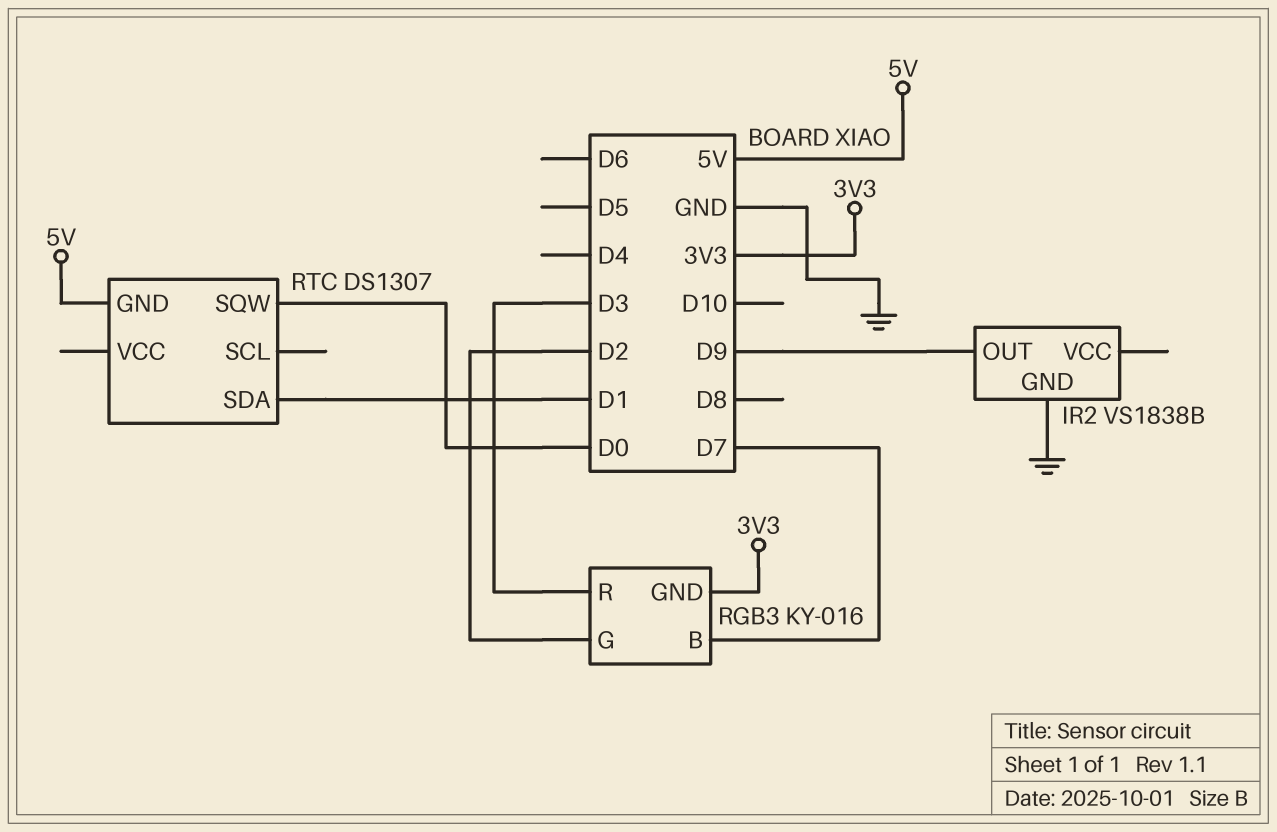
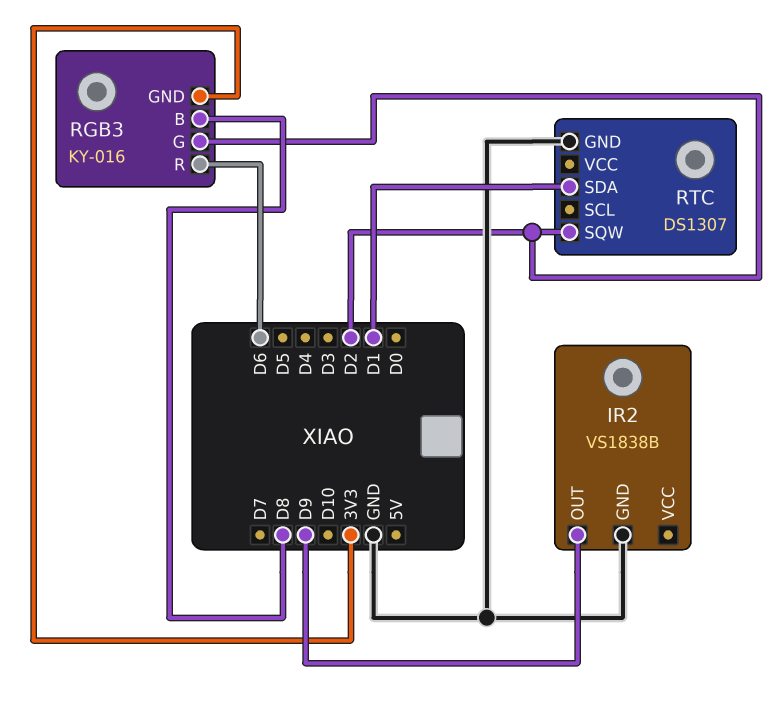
RGB3 pin B: D7 -> D8
RGB3 pin R: D3 -> D6
RTC pin GND: 5V -> GND
RTC pin SQW: D0 -> D2

